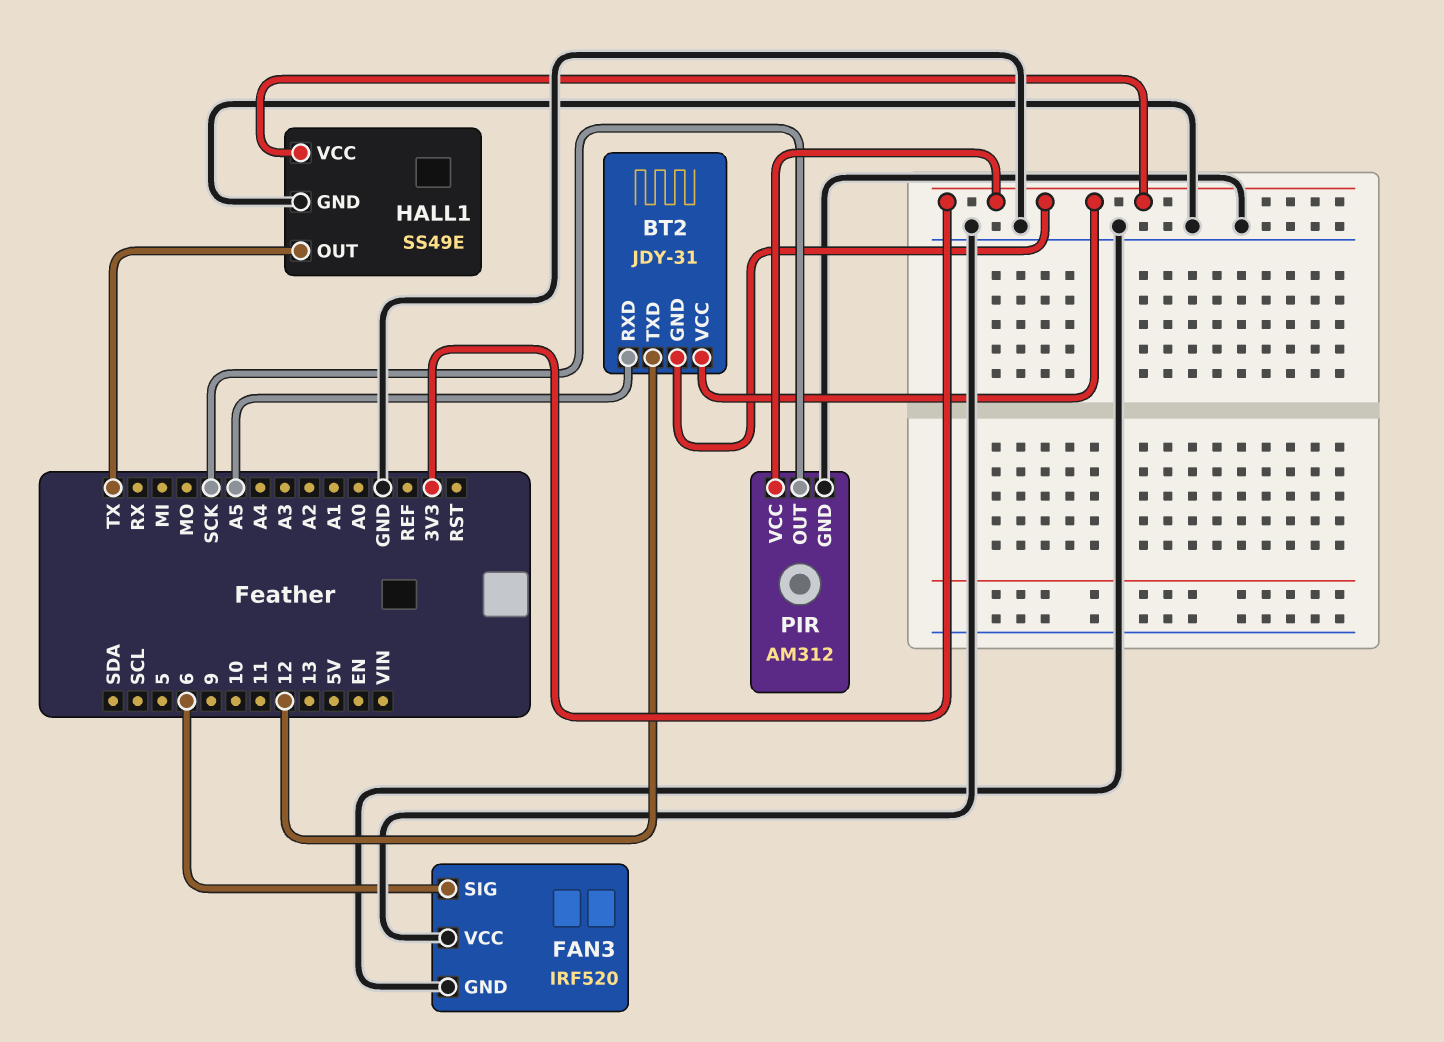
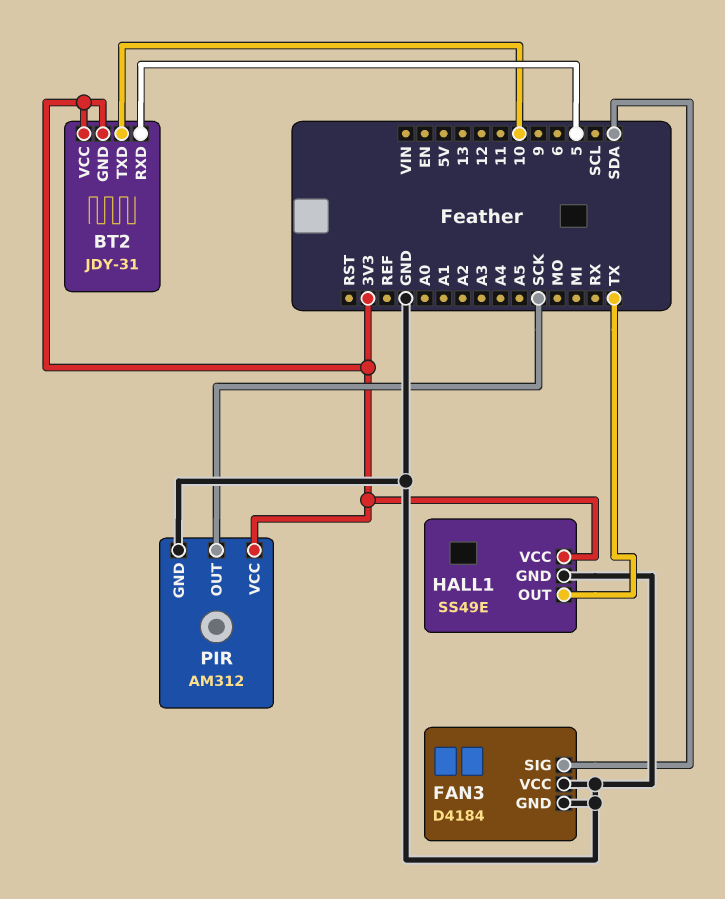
BT2 pin RXD: A5 -> 5
BT2 pin TXD: 12 -> 10
FAN3: IRF520 -> D4184
FAN3 pin SIG: 6 -> SDA

